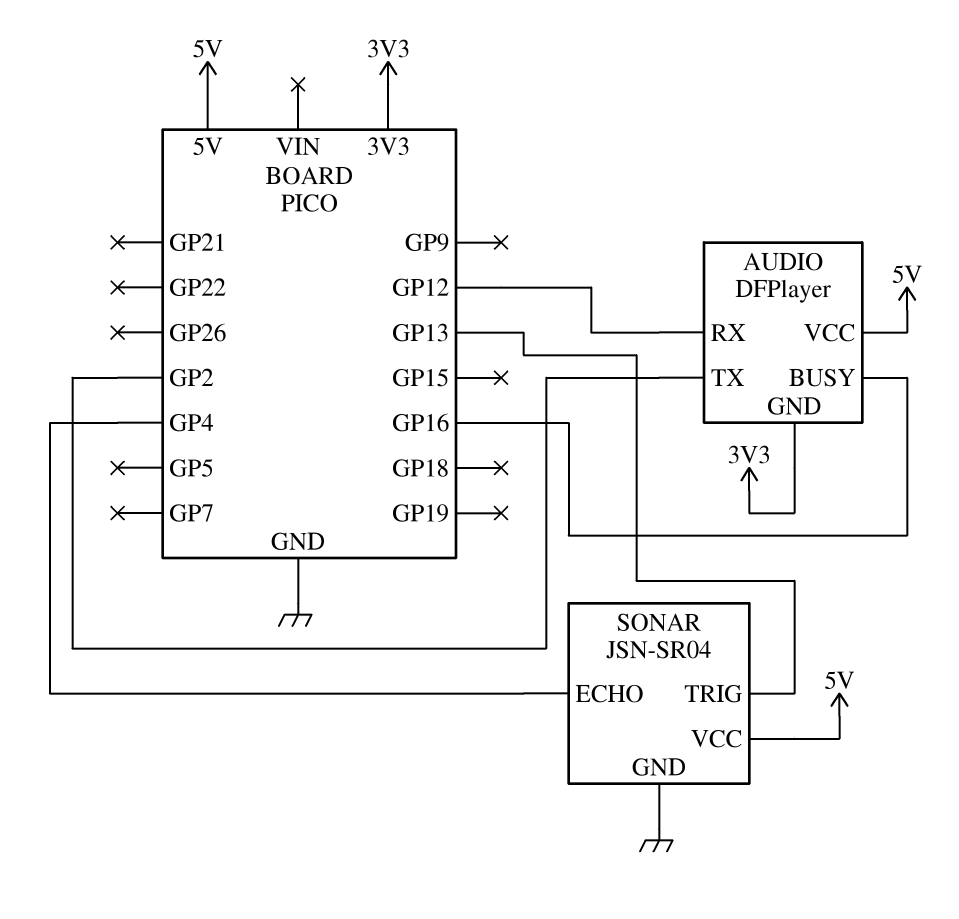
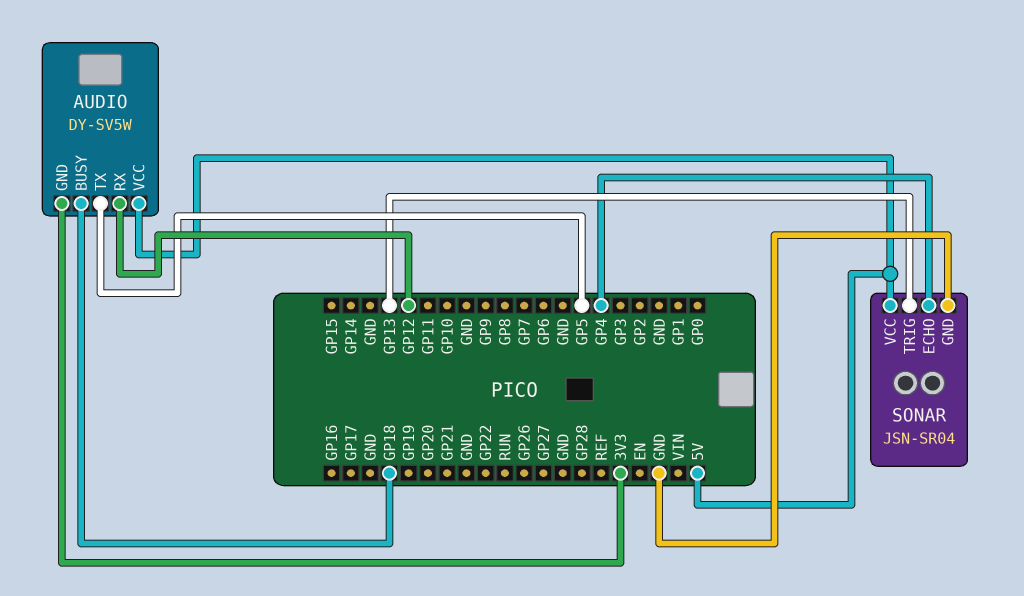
AUDIO: DFPlayer -> DY-SV5W
AUDIO pin BUSY: GP16 -> GP18
AUDIO pin TX: GP2 -> GP5

